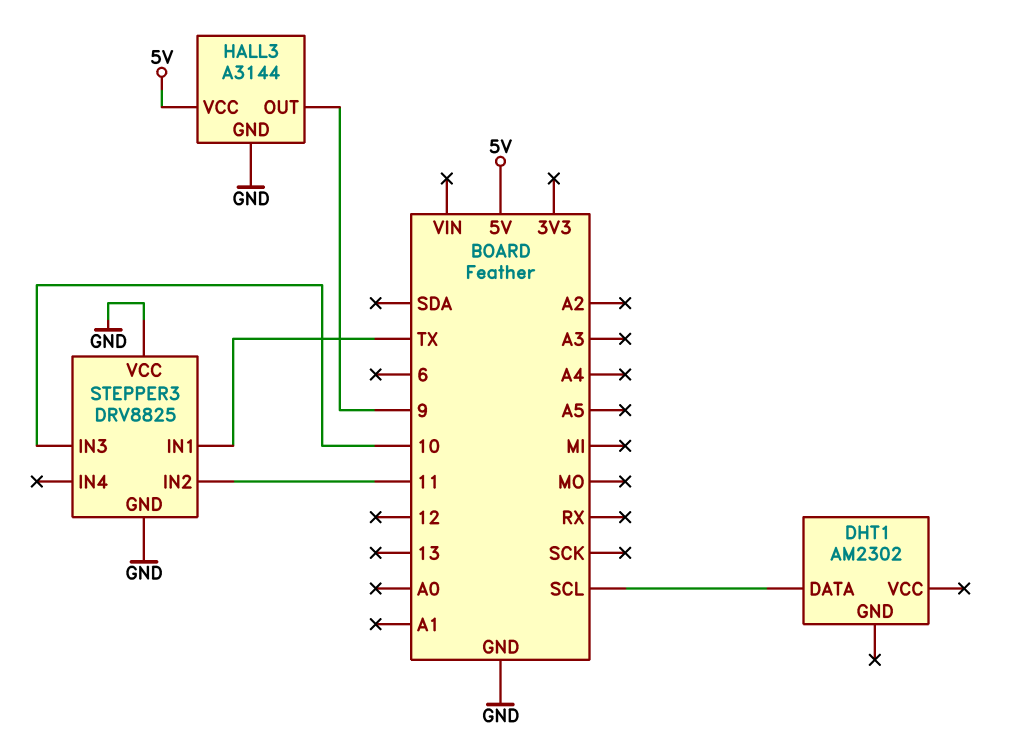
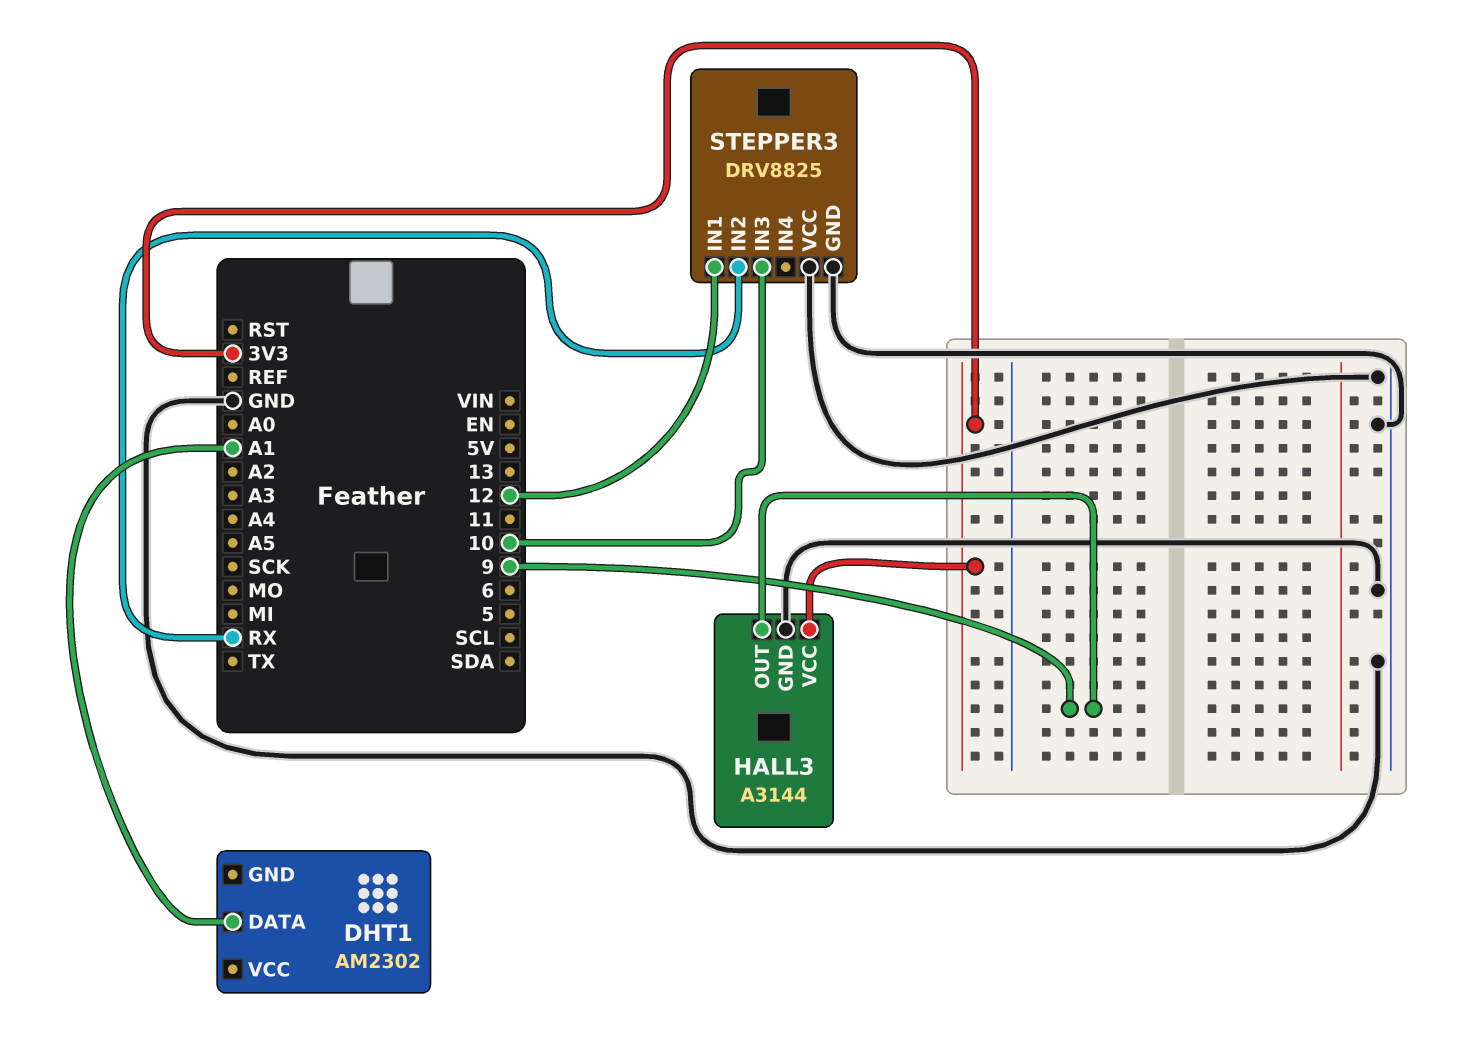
DHT1 pin DATA: SCL -> A1
HALL3 pin VCC: 5V -> 3V3
STEPPER3 pin IN1: TX -> 12
STEPPER3 pin IN2: 11 -> RX

